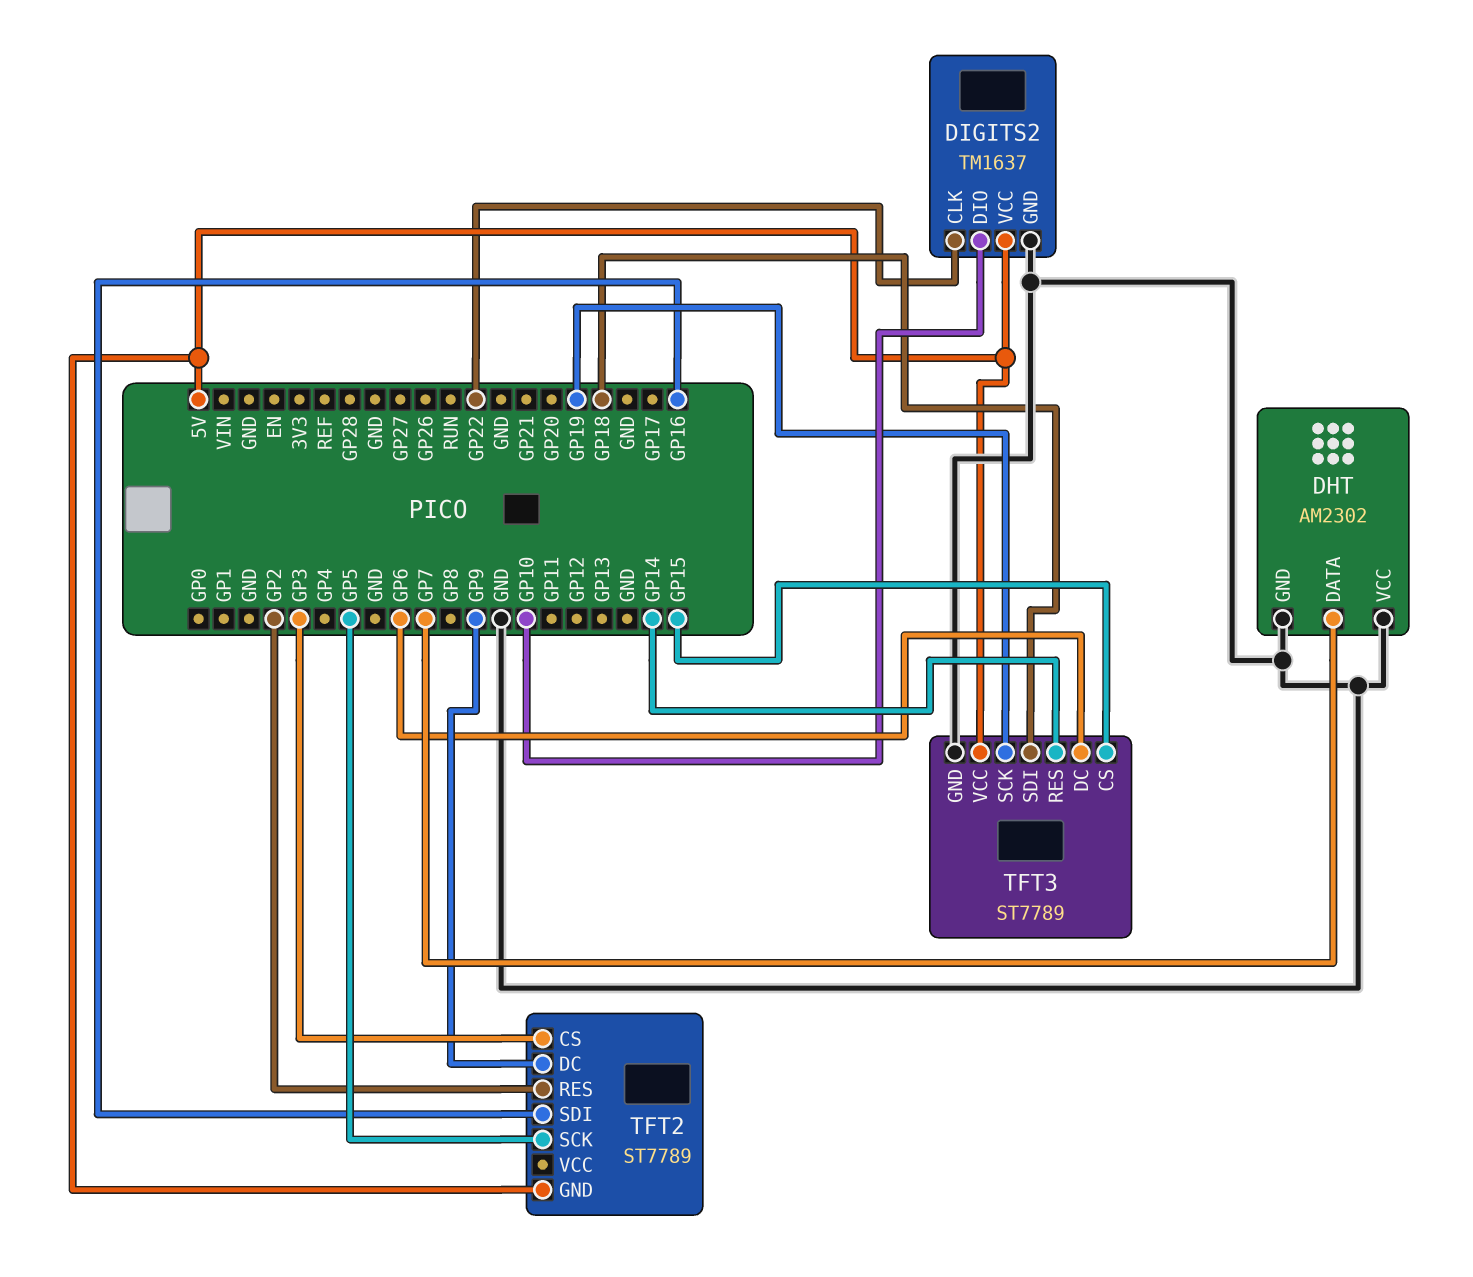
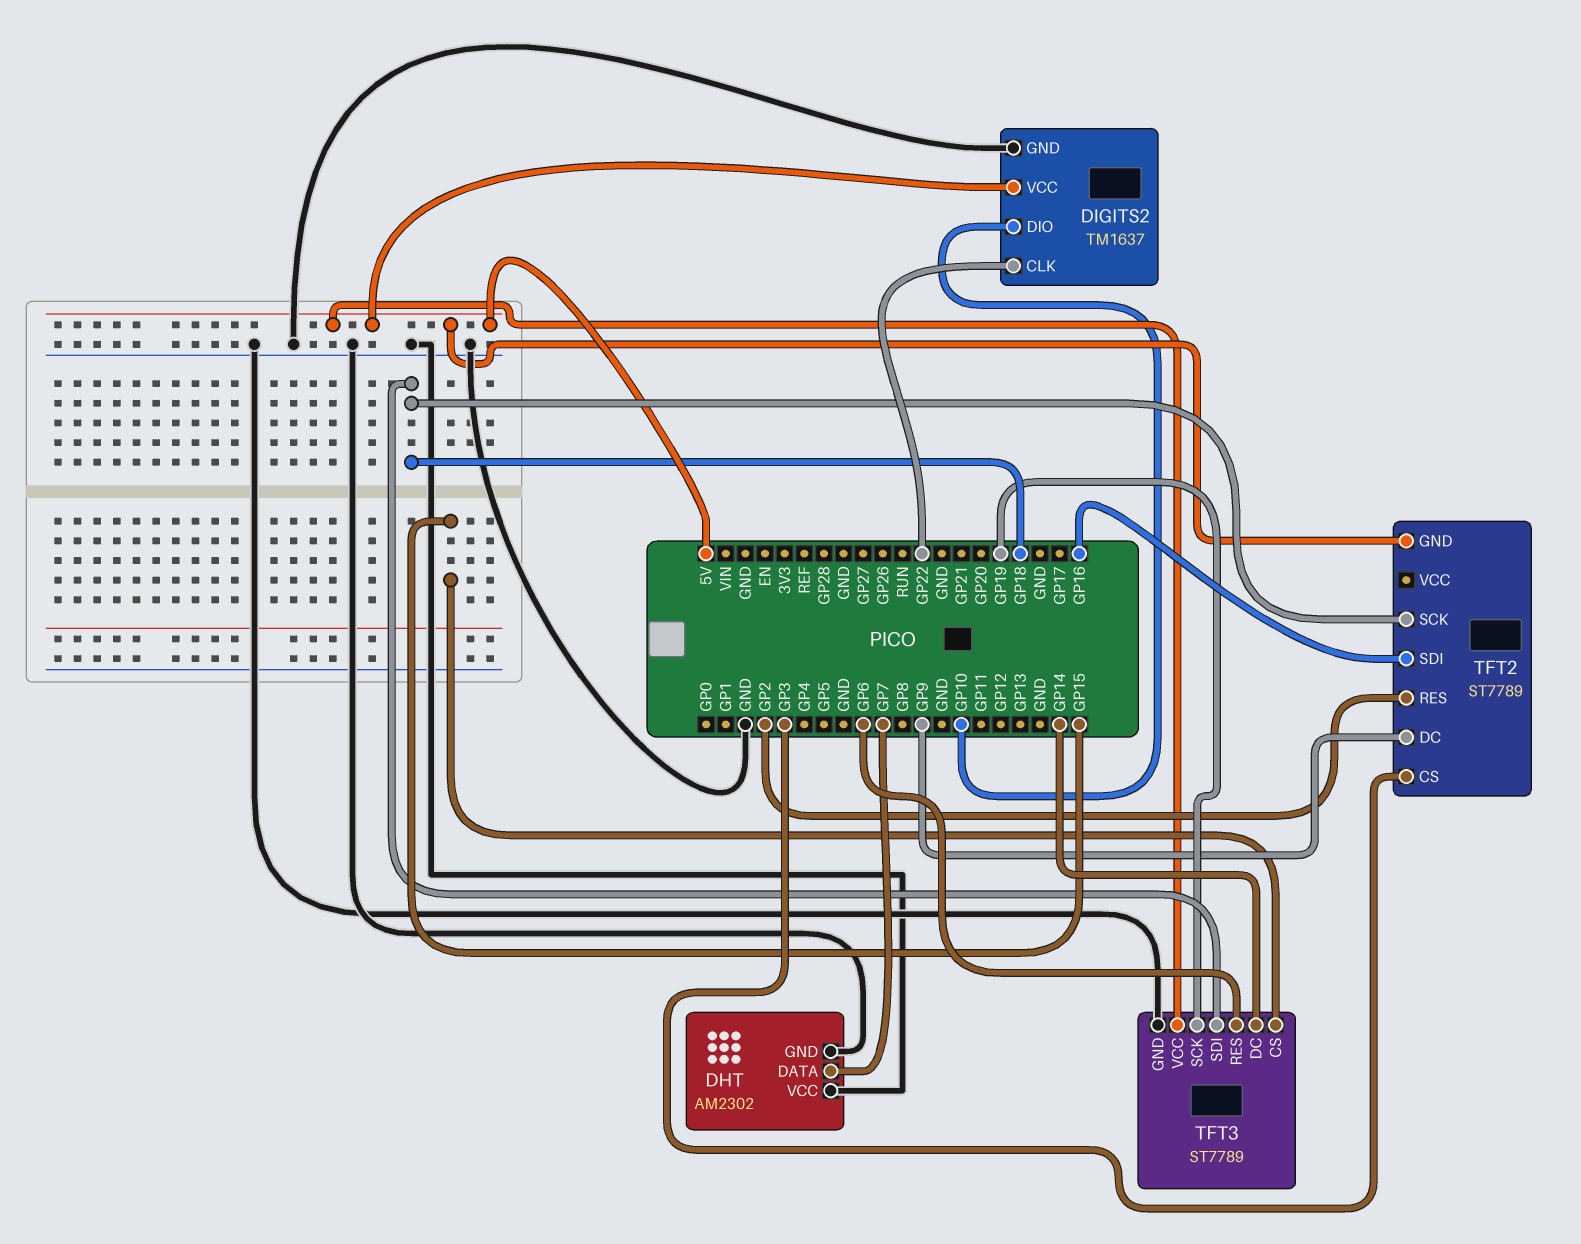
TFT2 pin SCK: GP5 -> GP18
TFT3 pin DC: GP6 -> GP14
TFT3 pin RES: GP14 -> GP6

